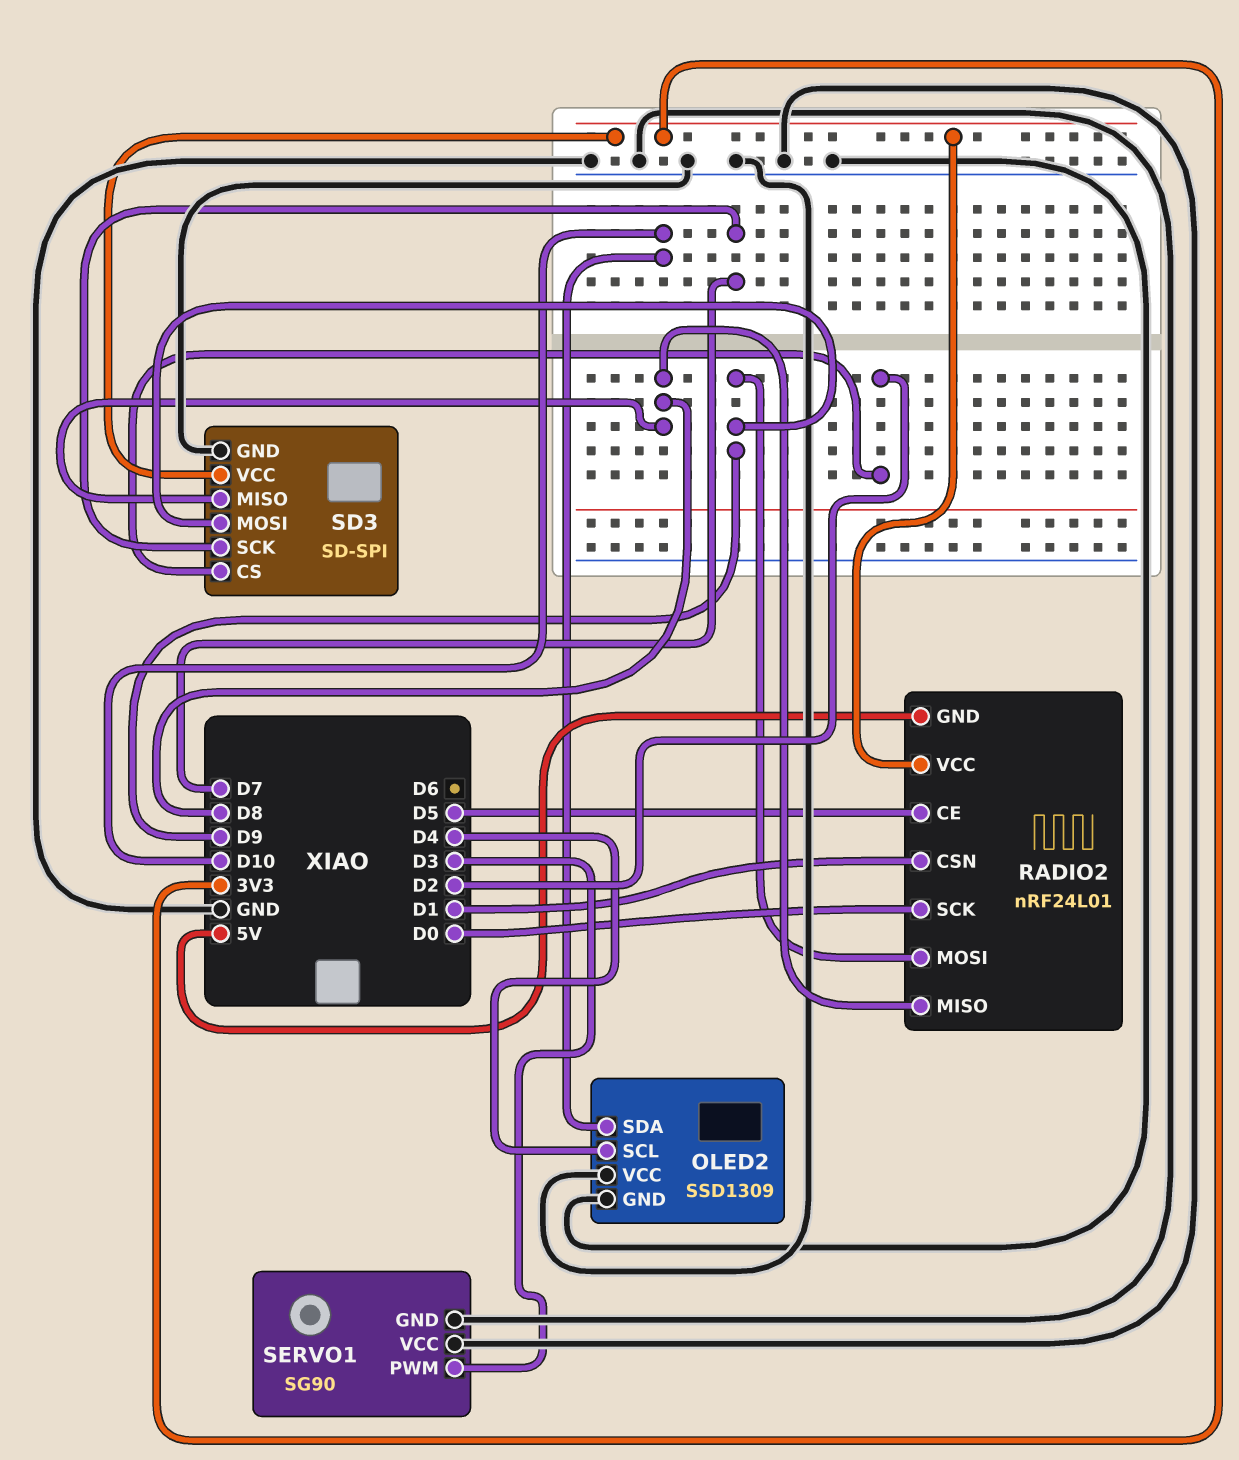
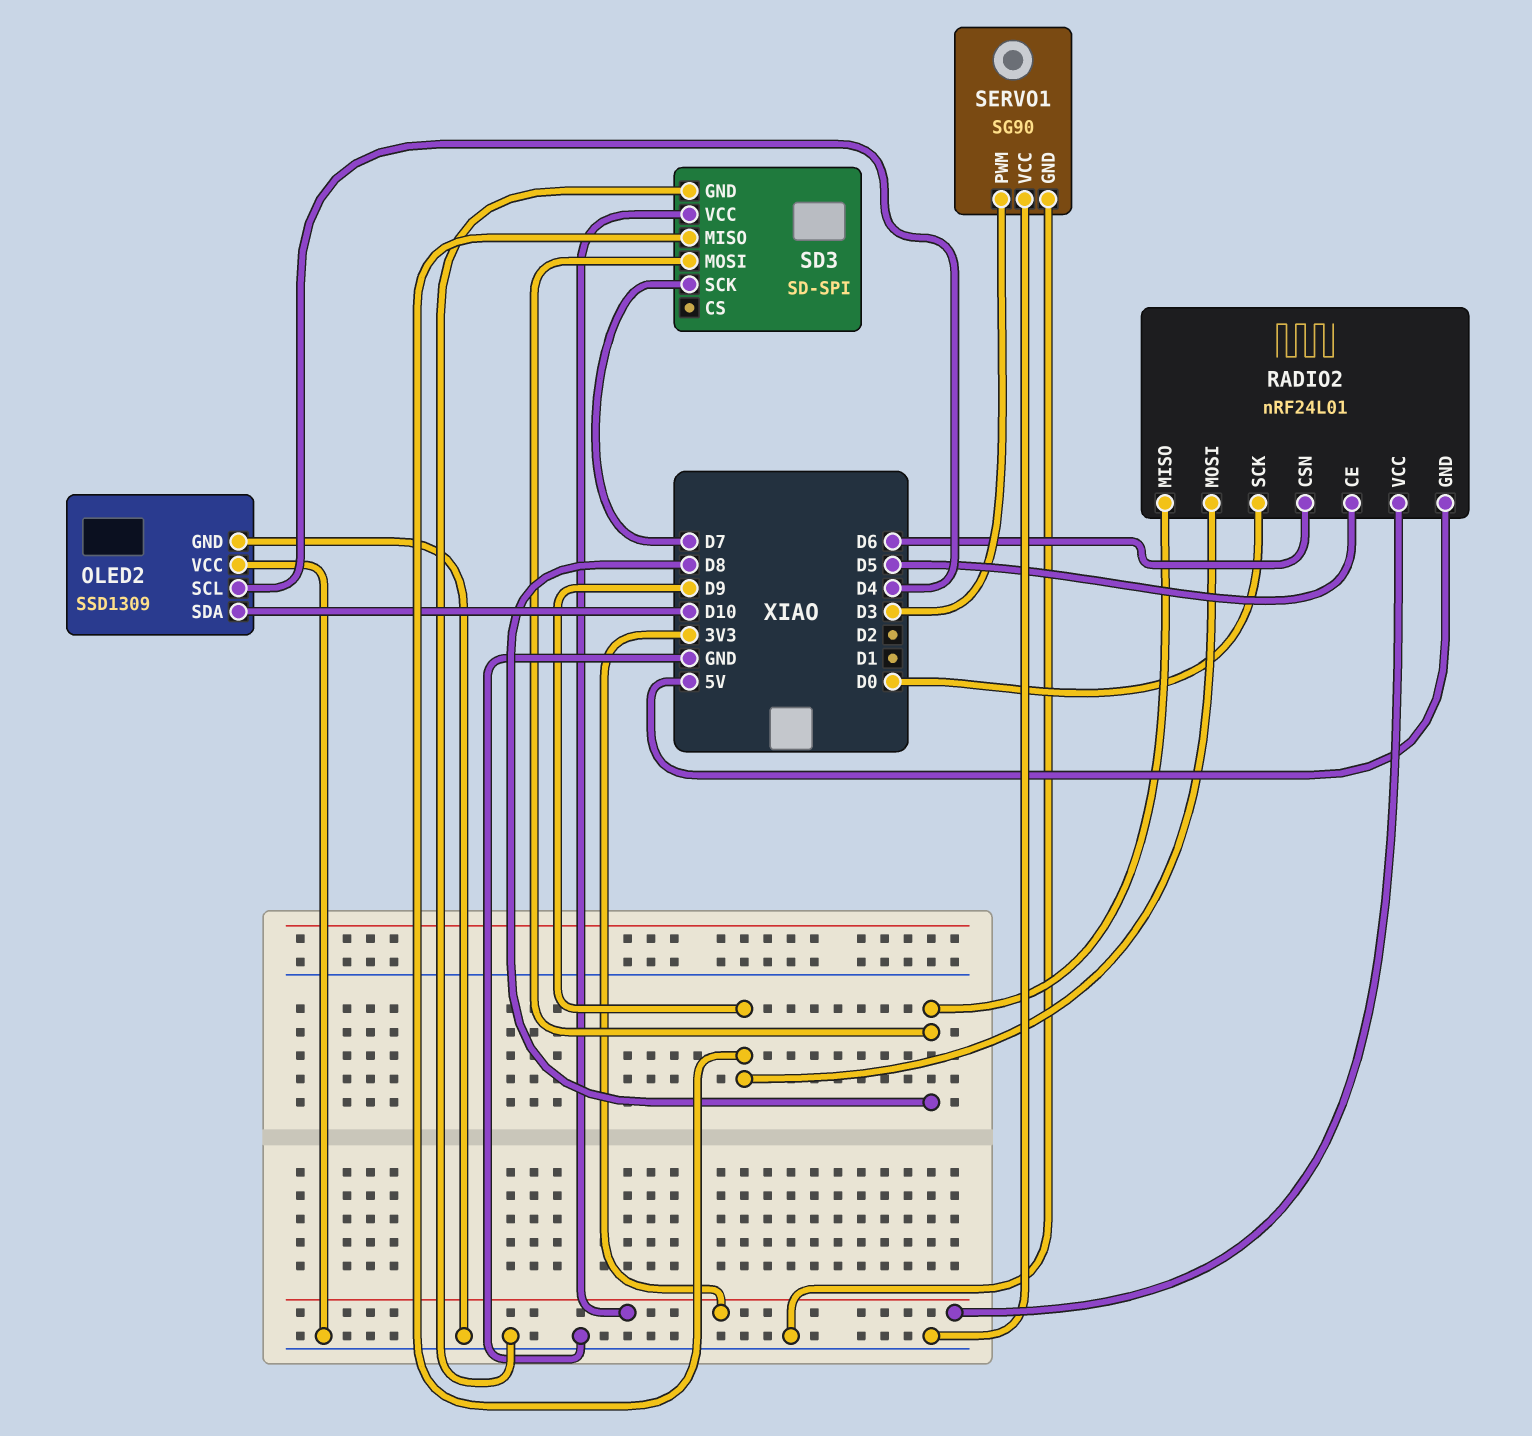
RADIO2 pin CSN: D1 -> D6
SD3 pin CS: D2 -> none
SD3 pin MISO: D8 -> D9
SD3 pin MOSI: D9 -> D8

